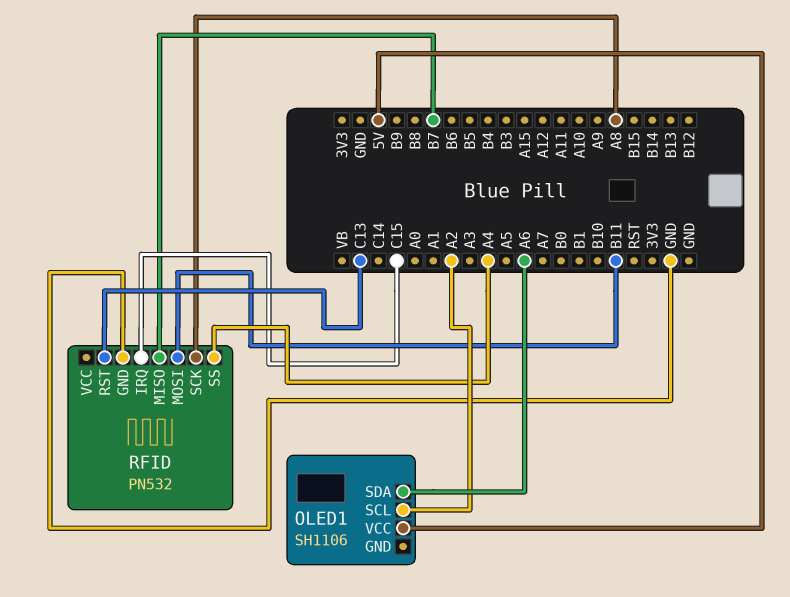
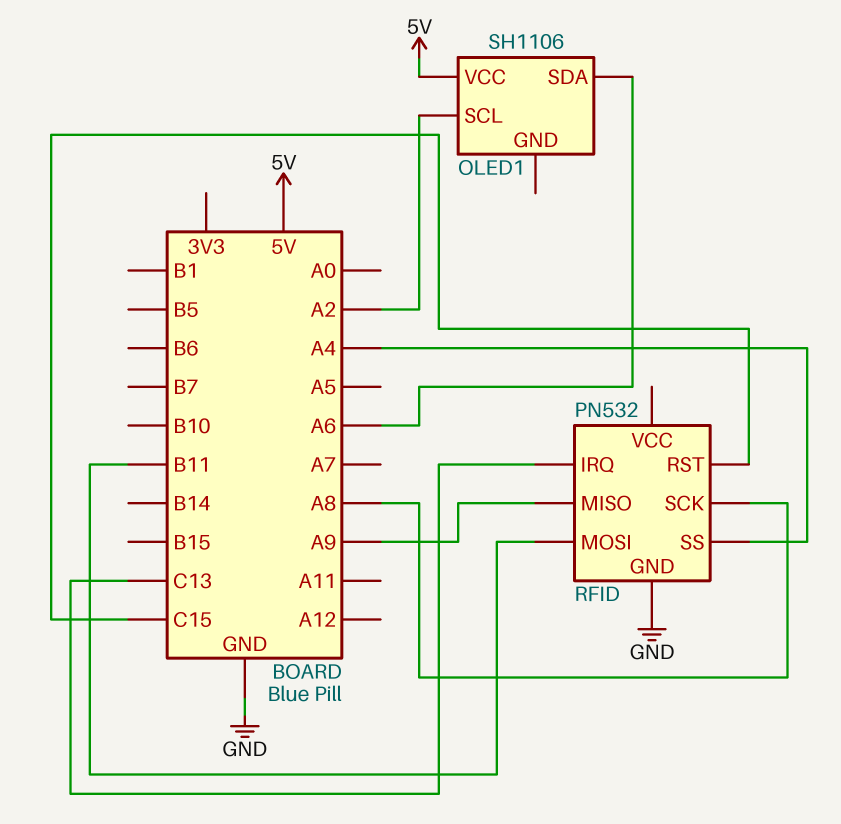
RFID pin IRQ: C15 -> C13
RFID pin MISO: B7 -> A9
RFID pin RST: C13 -> C15

